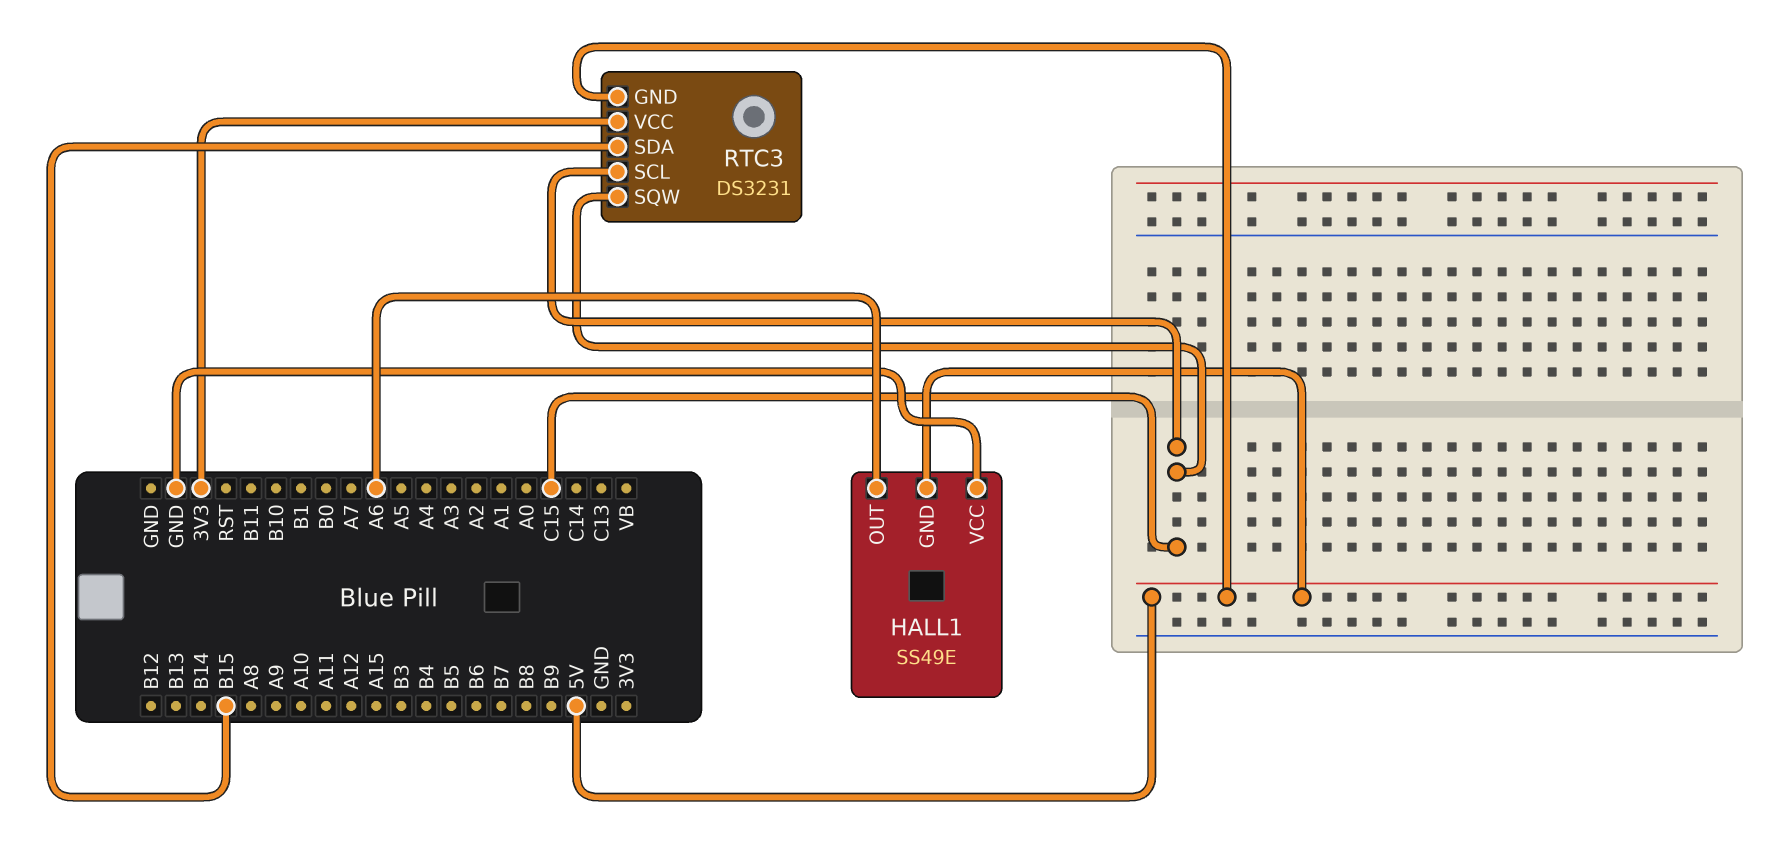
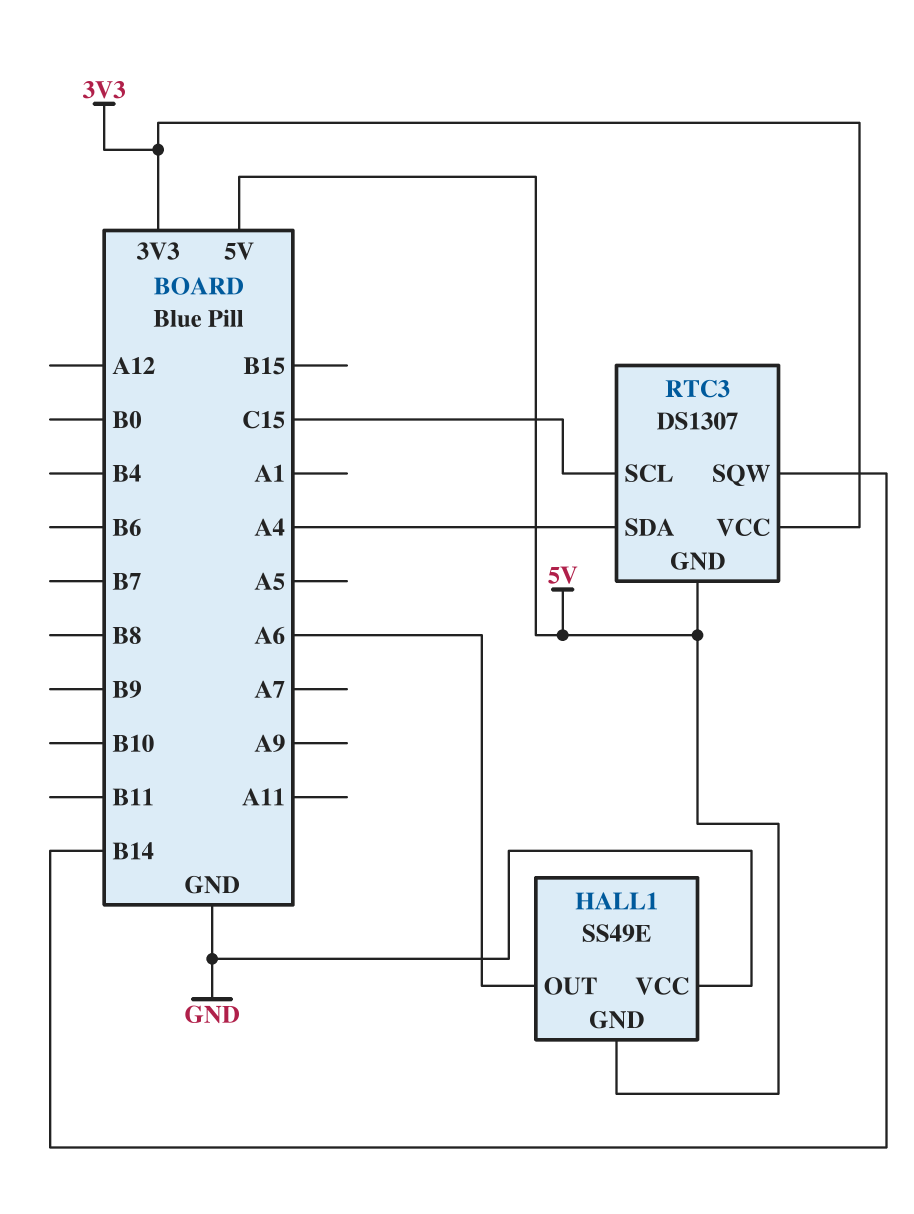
RTC3: DS3231 -> DS1307
RTC3 pin SDA: B15 -> A4
RTC3 pin SQW: C15 -> B14

